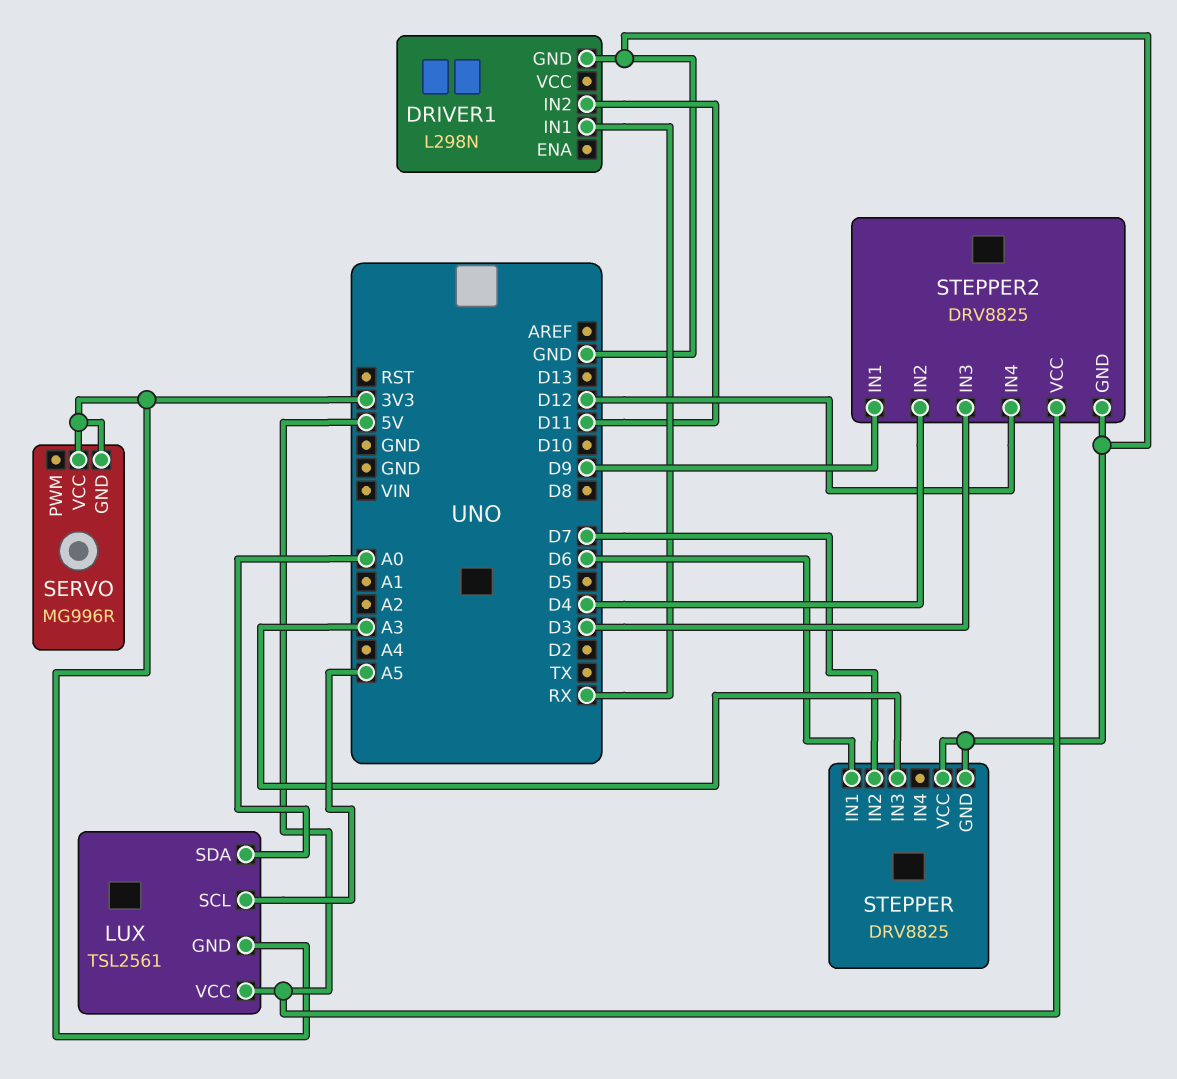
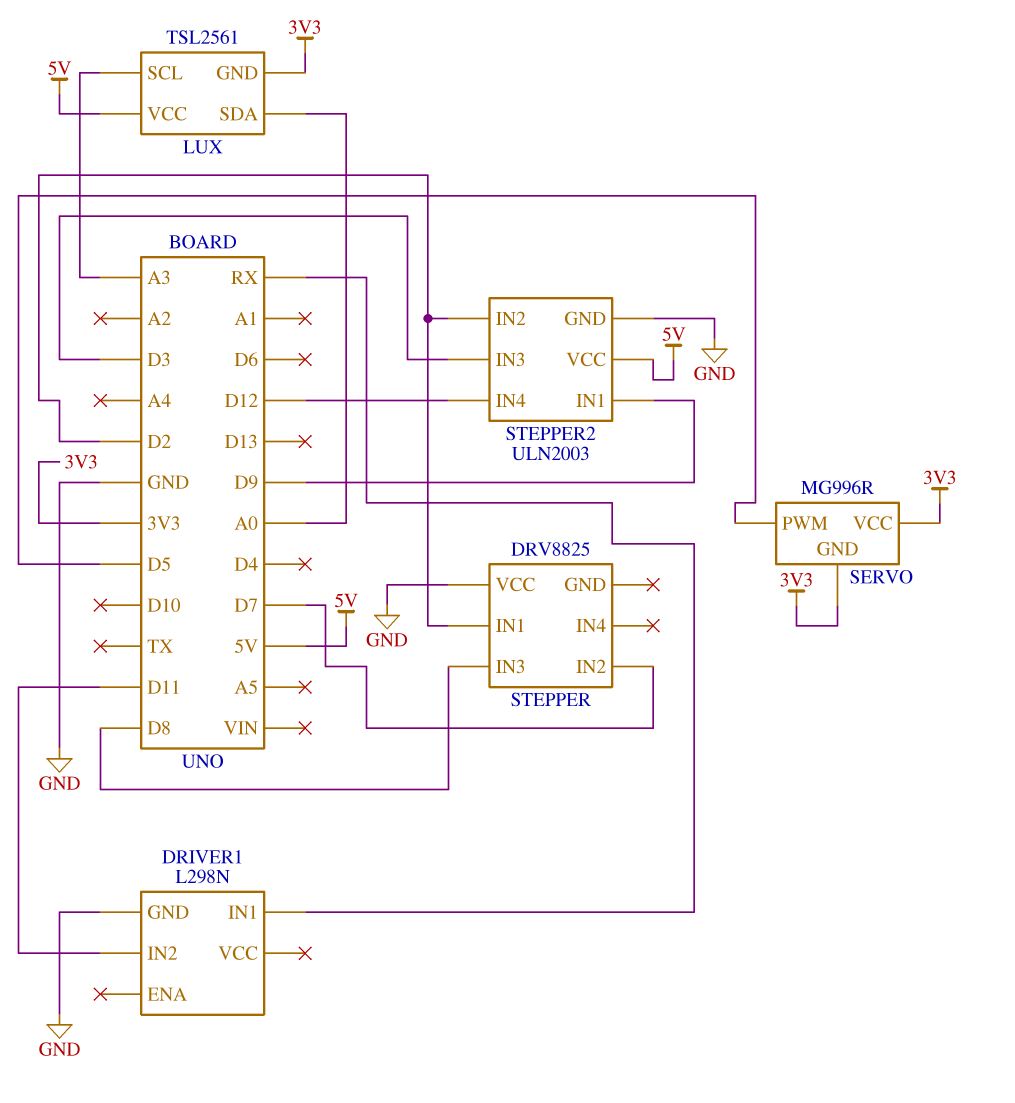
LUX pin SCL: A5 -> A3
SERVO pin PWM: none -> D5
STEPPER pin GND: GND -> none
STEPPER pin IN1: D6 -> D2
STEPPER pin IN3: A3 -> D8
STEPPER2: DRV8825 -> ULN2003
STEPPER2 pin IN2: D4 -> D2

